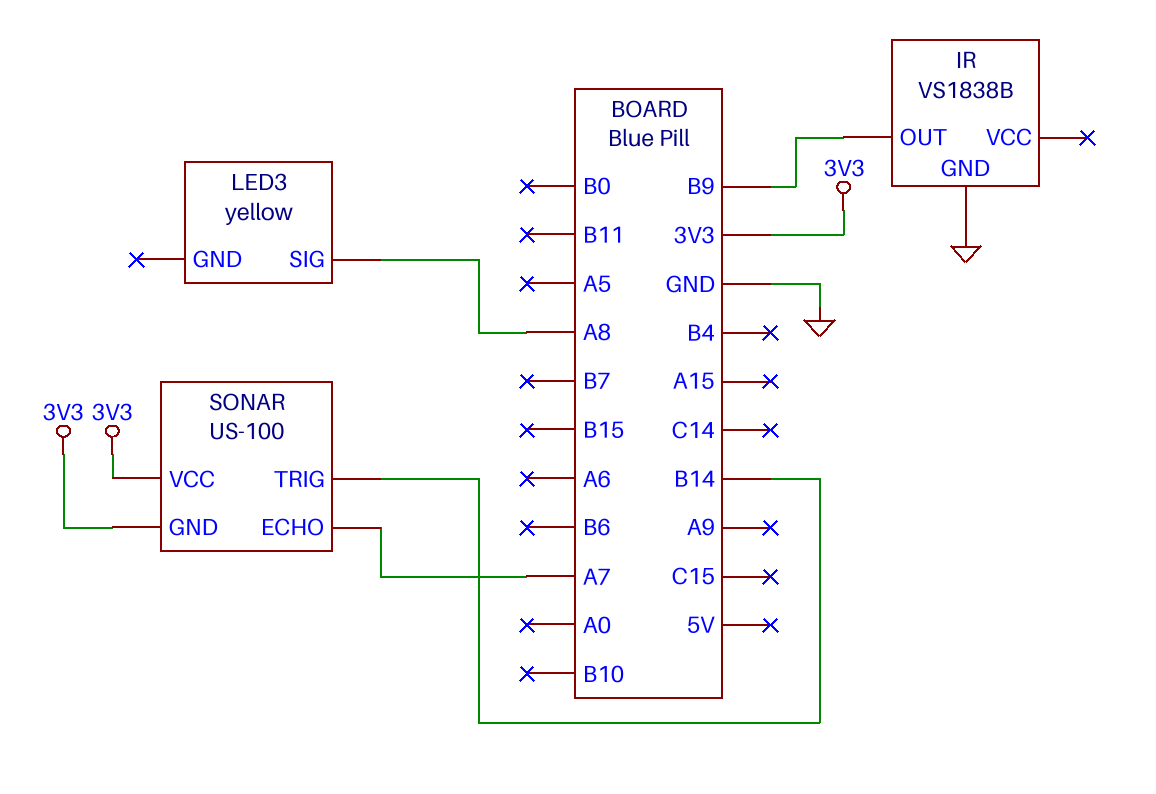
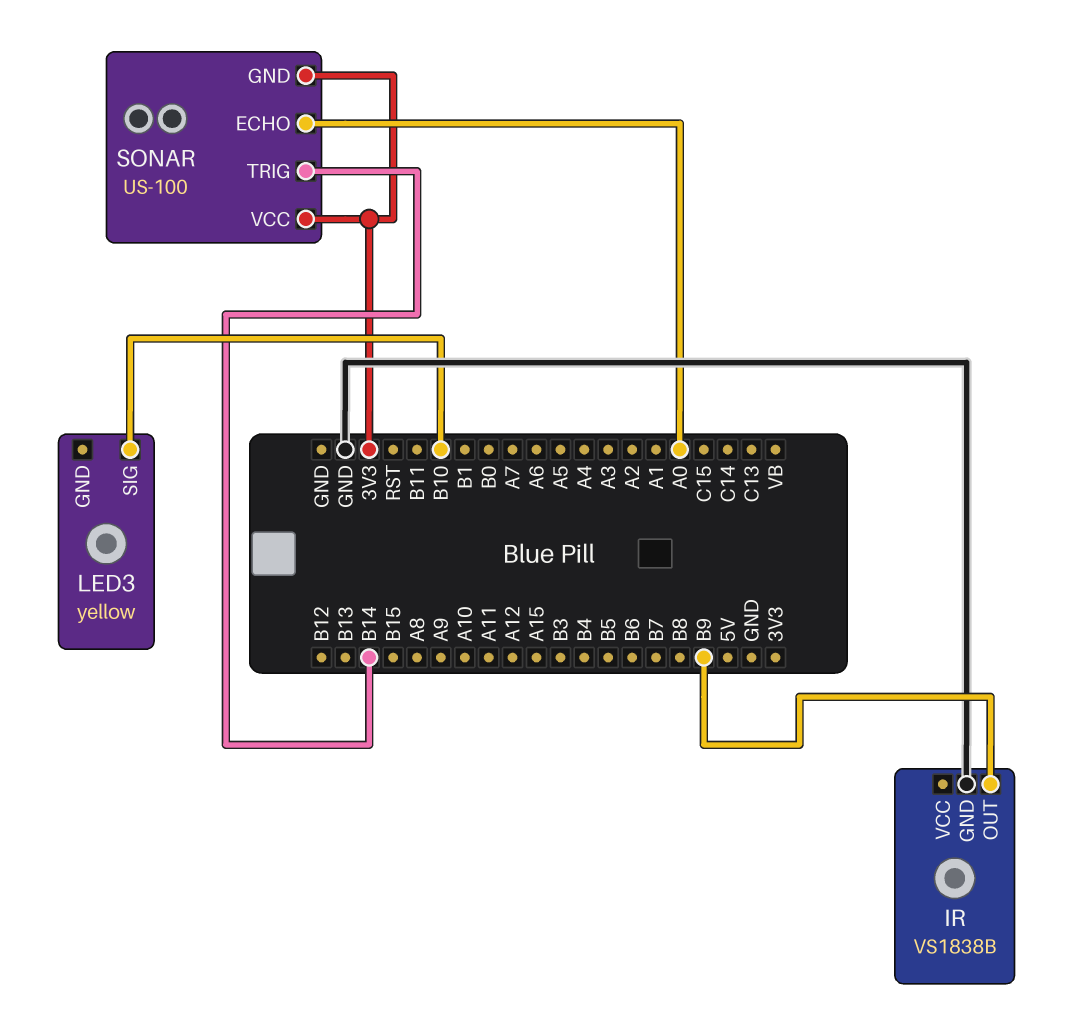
LED3 pin SIG: A8 -> B10
SONAR pin ECHO: A7 -> A0

